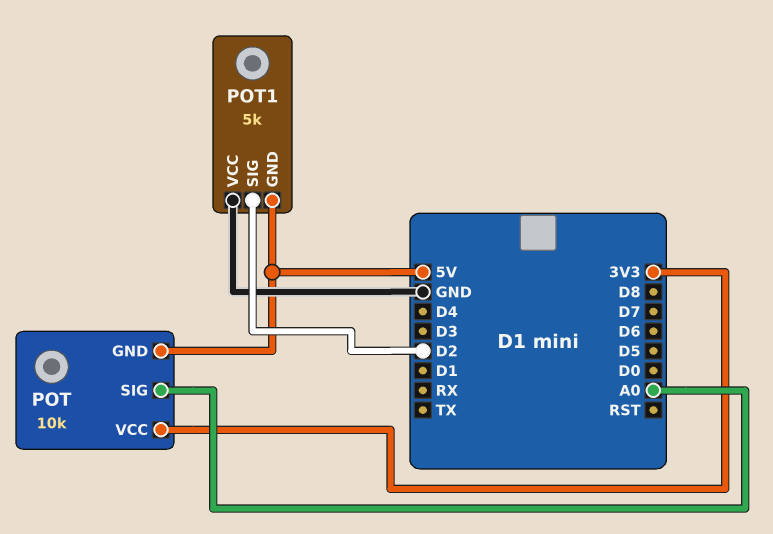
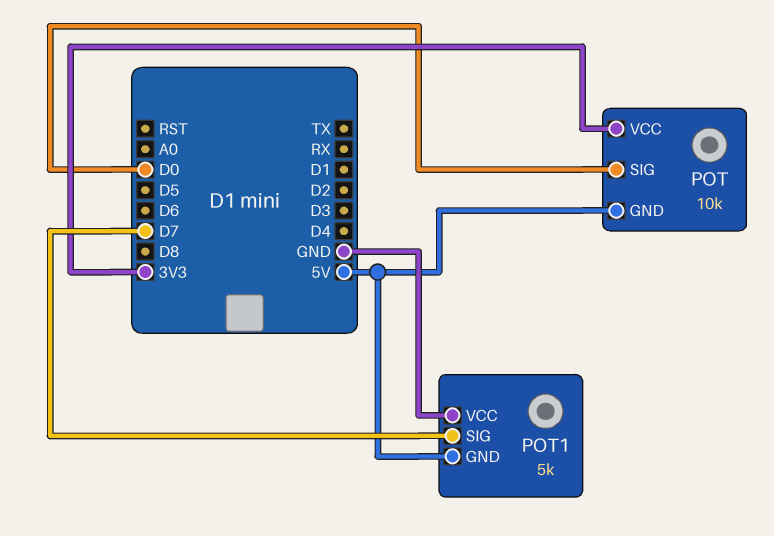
POT pin SIG: A0 -> D0
POT1 pin SIG: D2 -> D7

